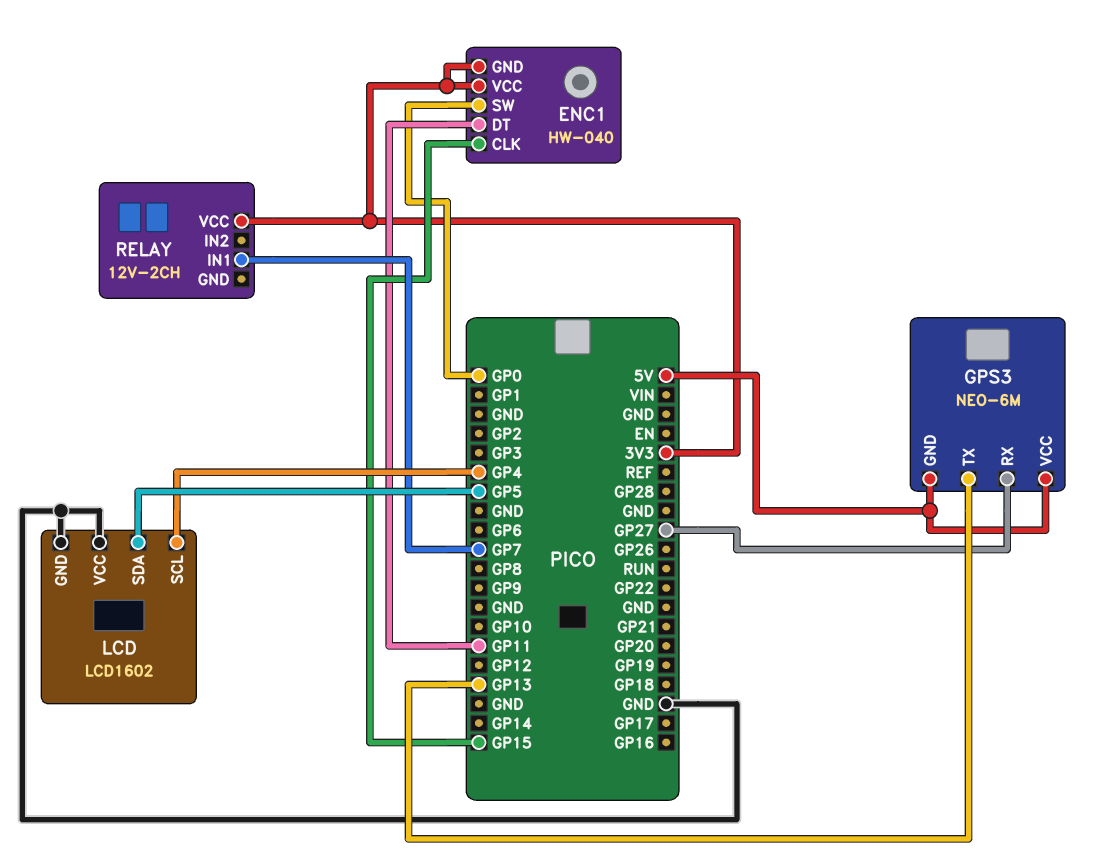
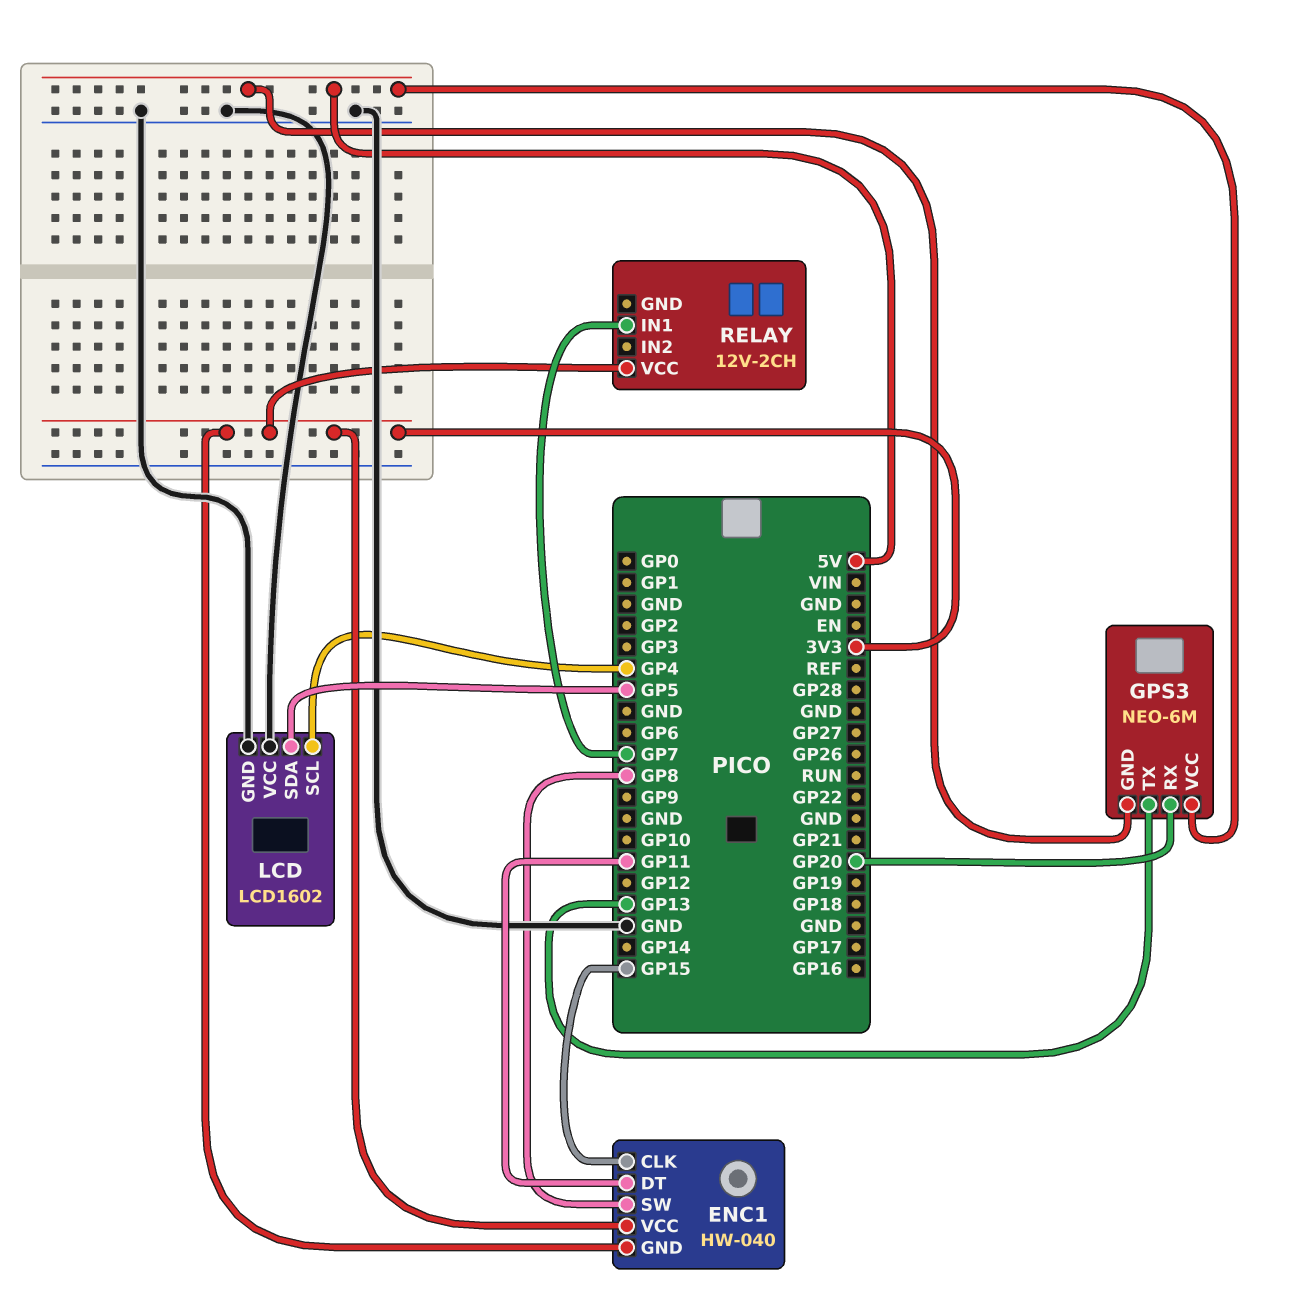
ENC1 pin SW: GP0 -> GP8
GPS3 pin RX: GP27 -> GP20

